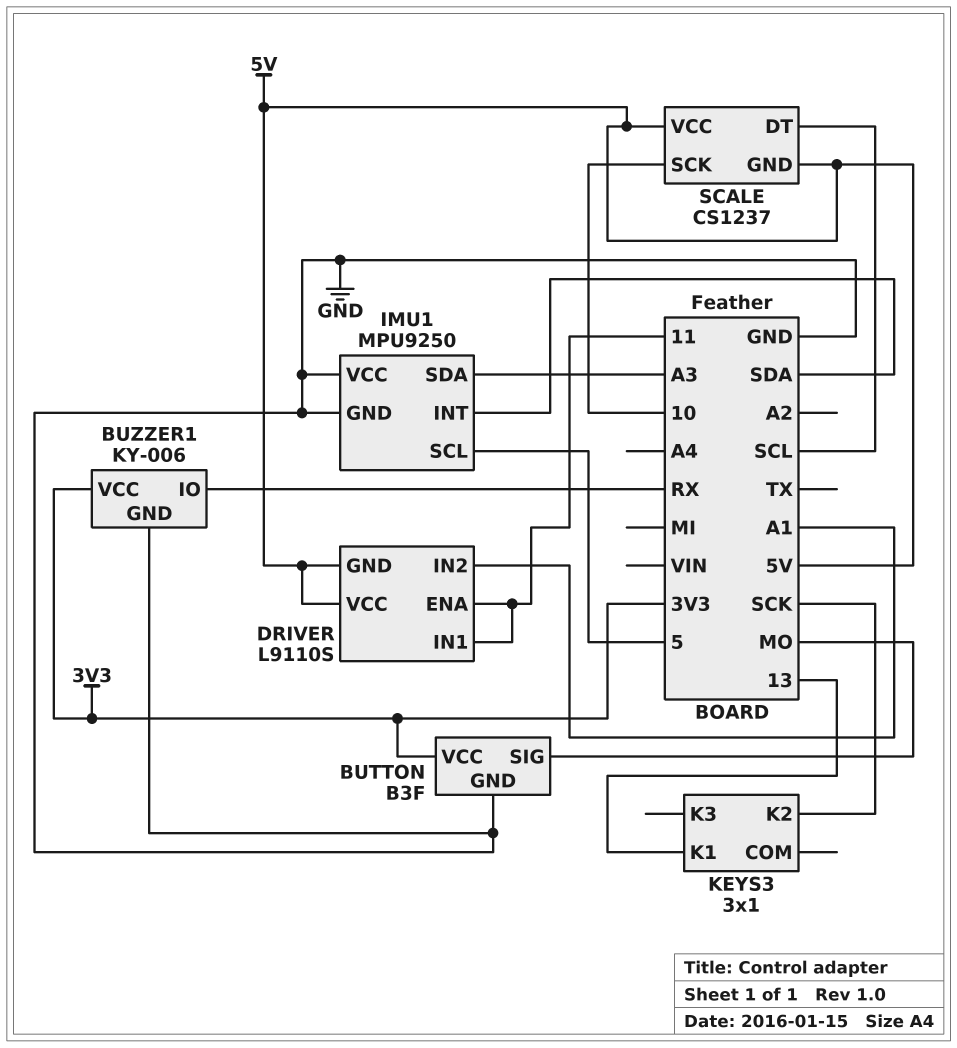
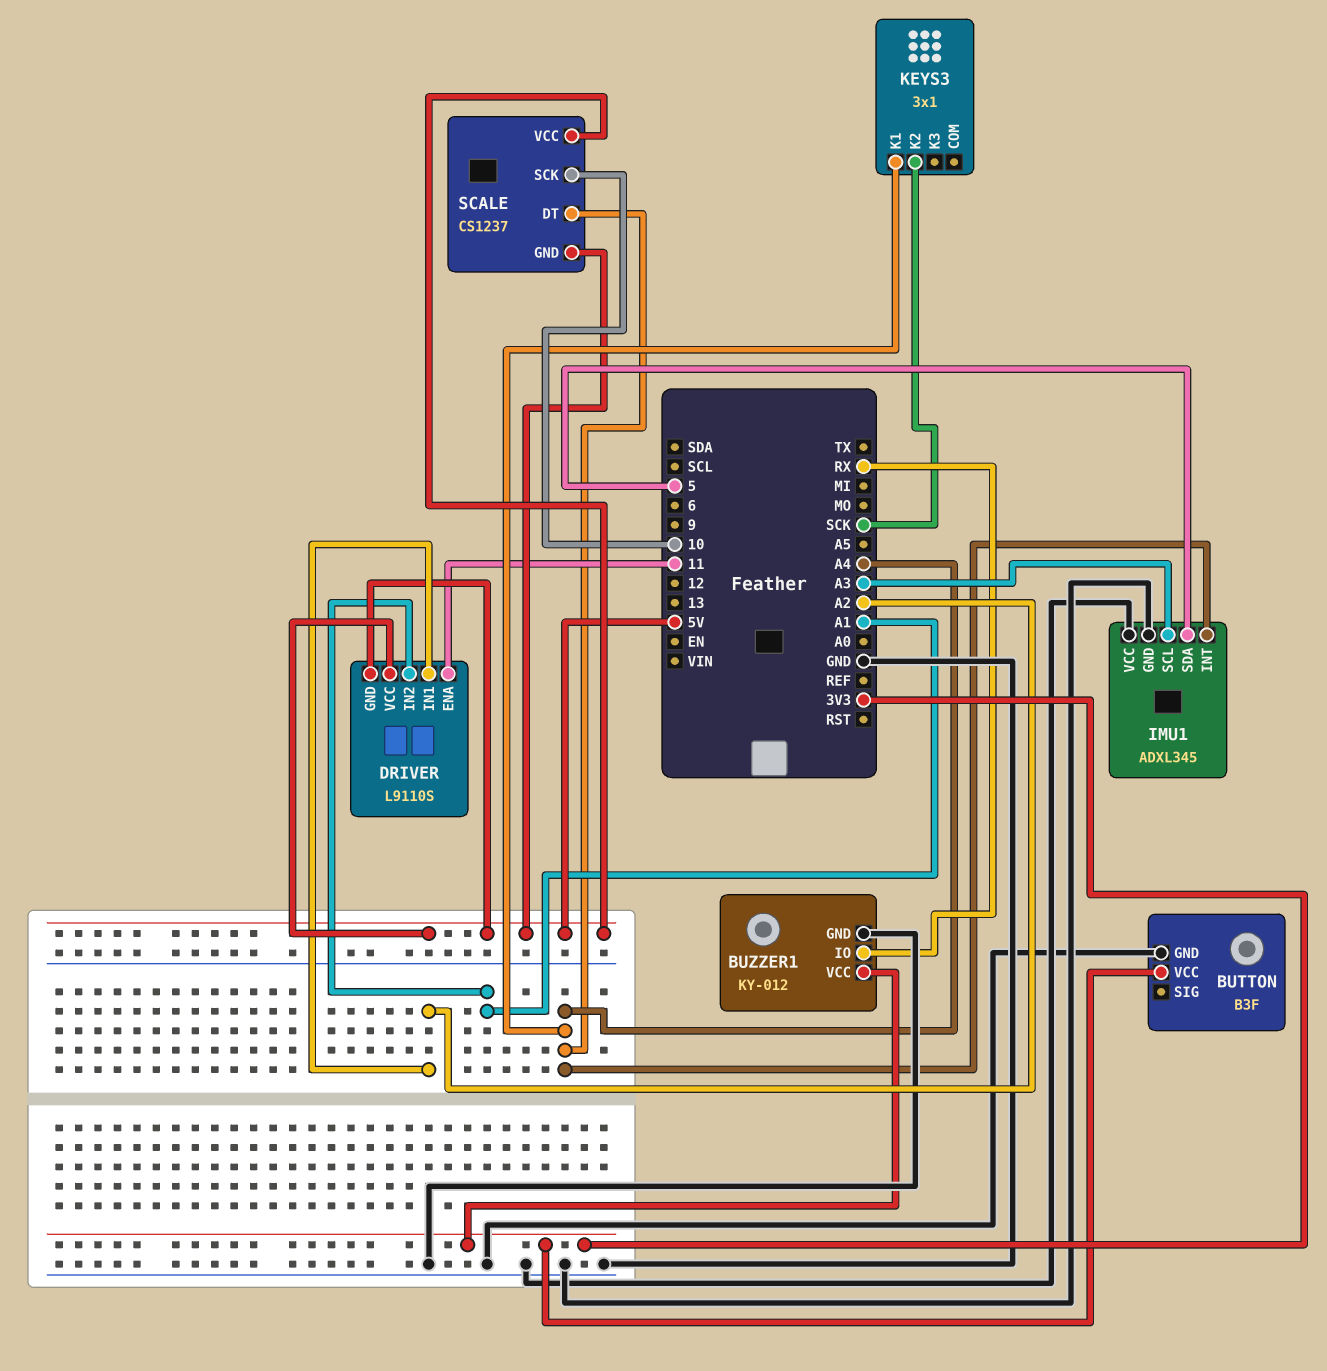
BUTTON pin SIG: MO -> none
BUZZER1: KY-006 -> KY-012
DRIVER pin IN1: 11 -> A2
IMU1: MPU9250 -> ADXL345
IMU1 pin INT: SDA -> A4
IMU1 pin SCL: 5 -> A3
IMU1 pin SDA: A3 -> 5
KEYS3 pin K1: 13 -> A4
SCALE pin DT: SCL -> A4

